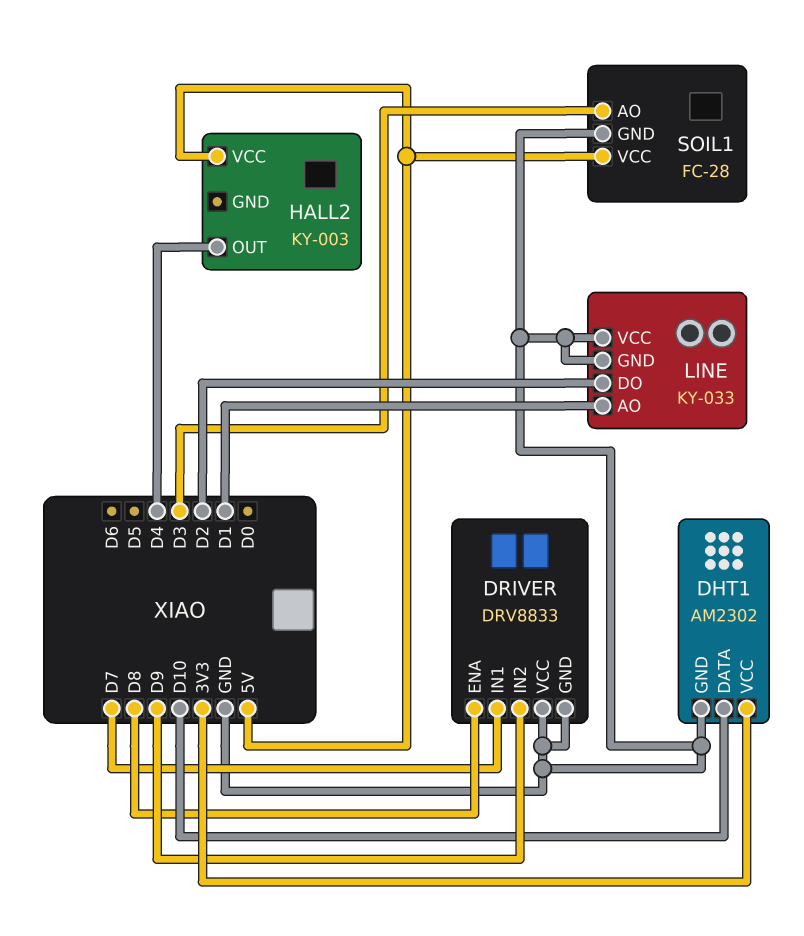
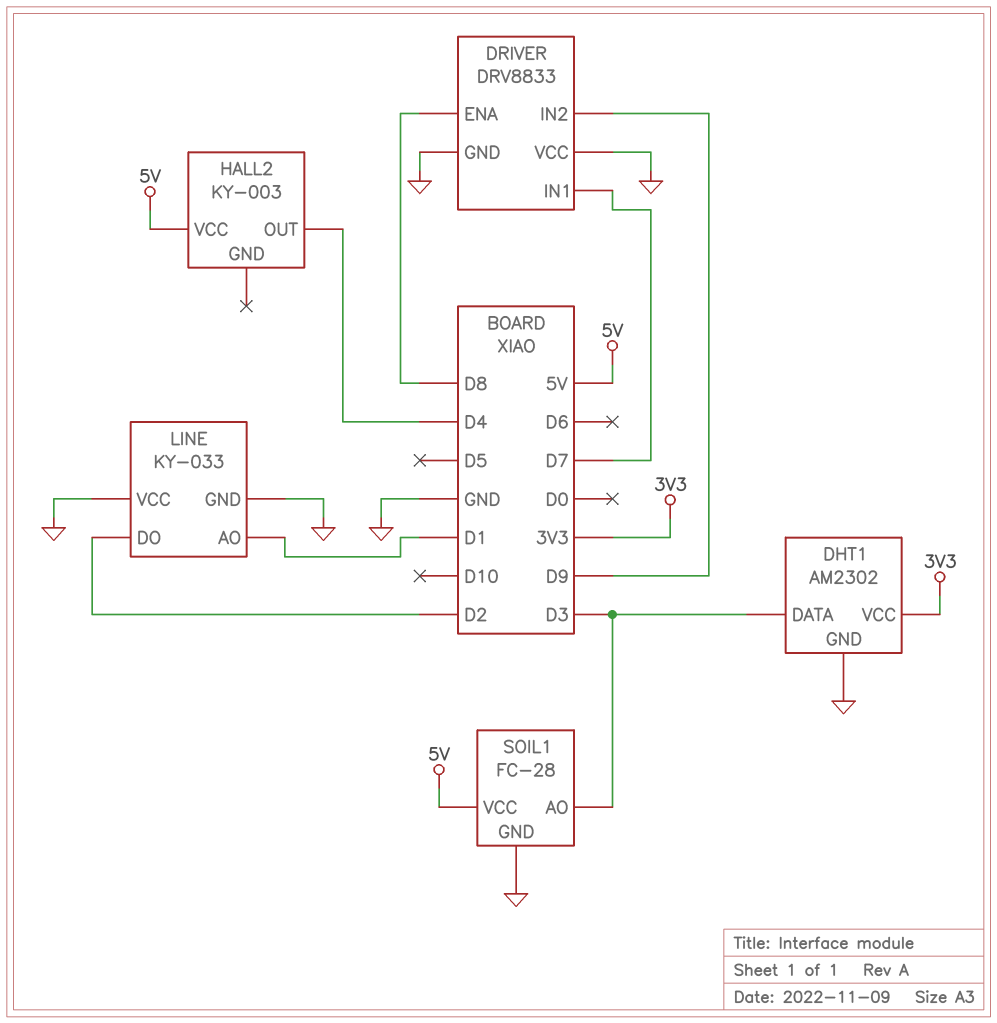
DHT1 pin DATA: D10 -> D3

